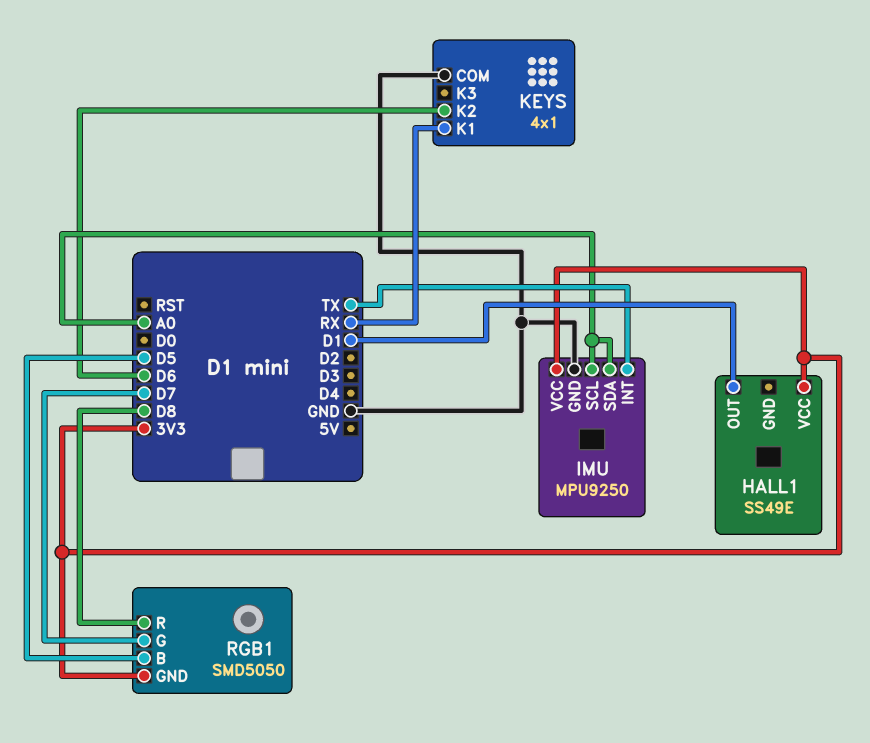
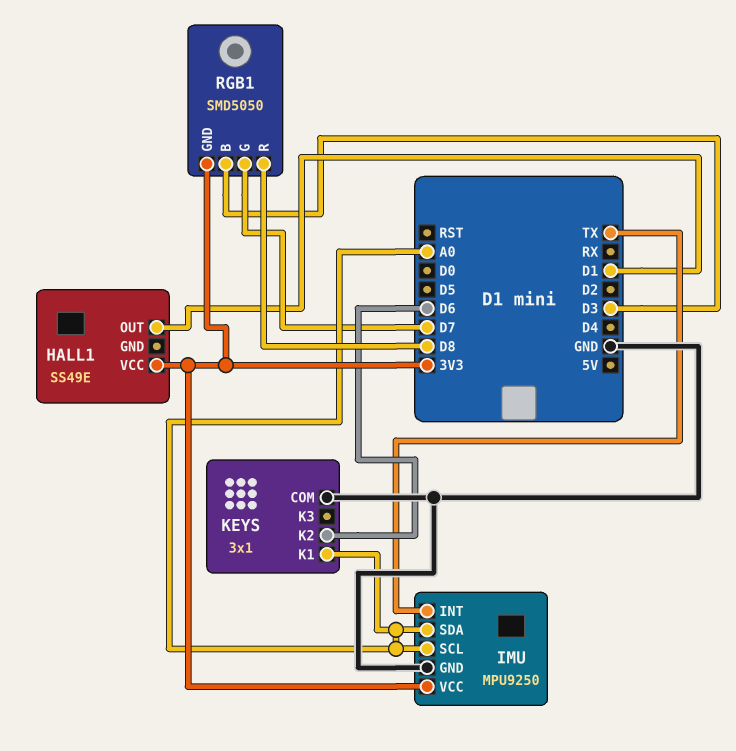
KEYS: 4x1 -> 3x1
KEYS pin K1: RX -> A0
RGB1 pin B: D5 -> D3

